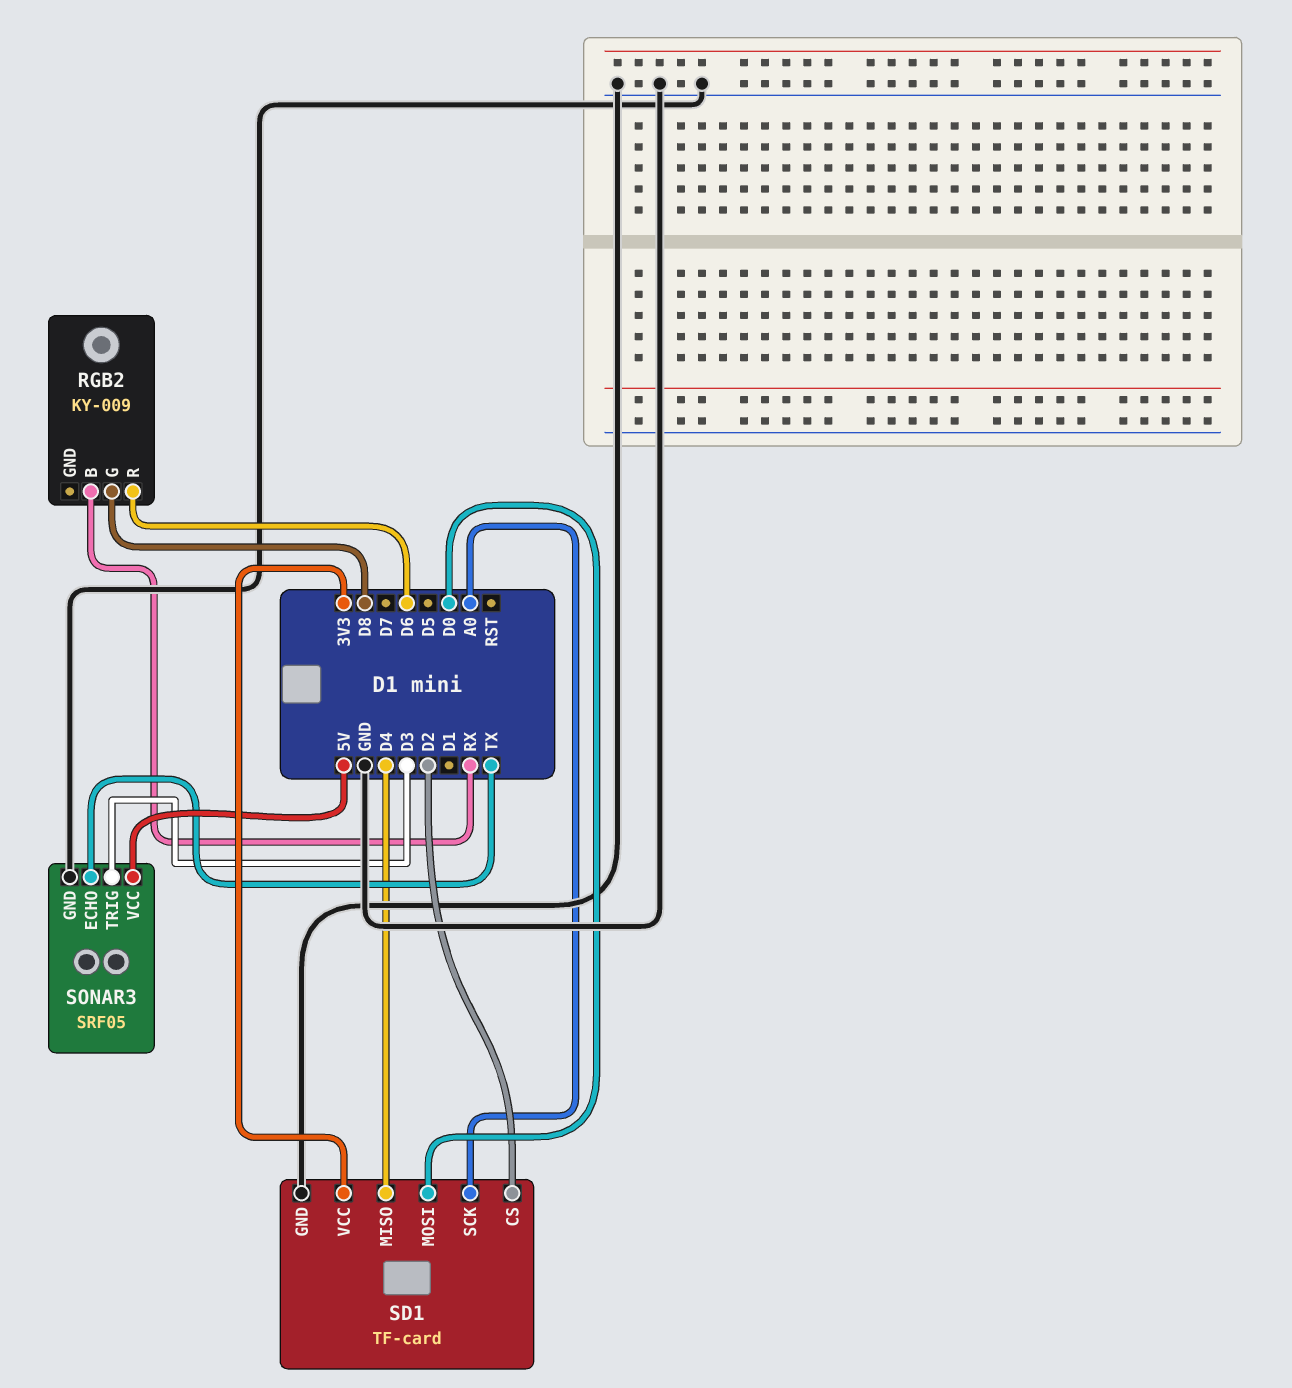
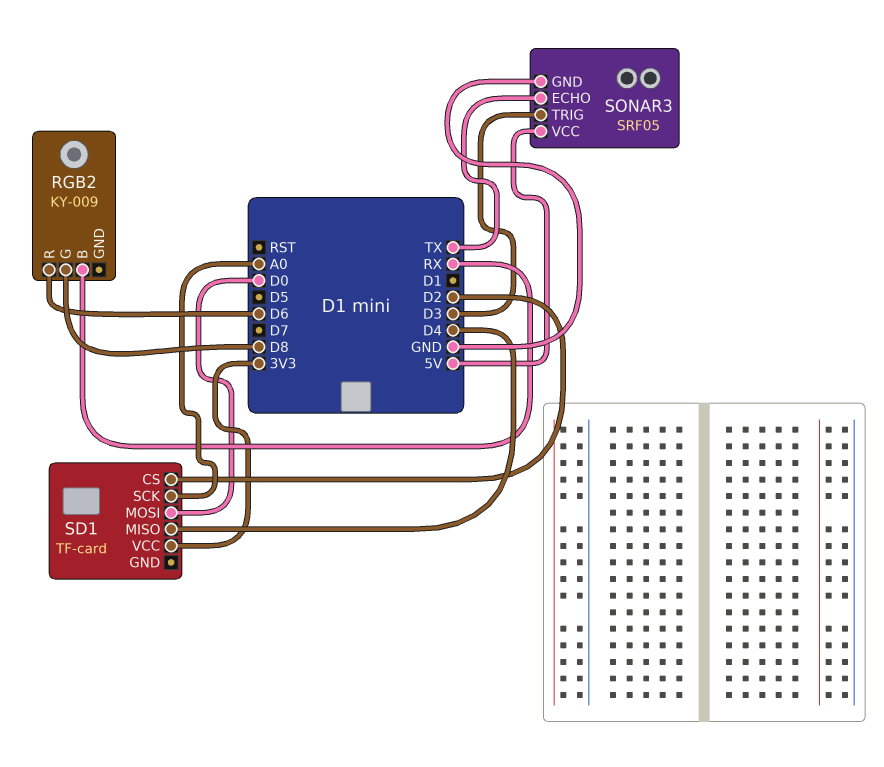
SD1 pin GND: GND -> none

